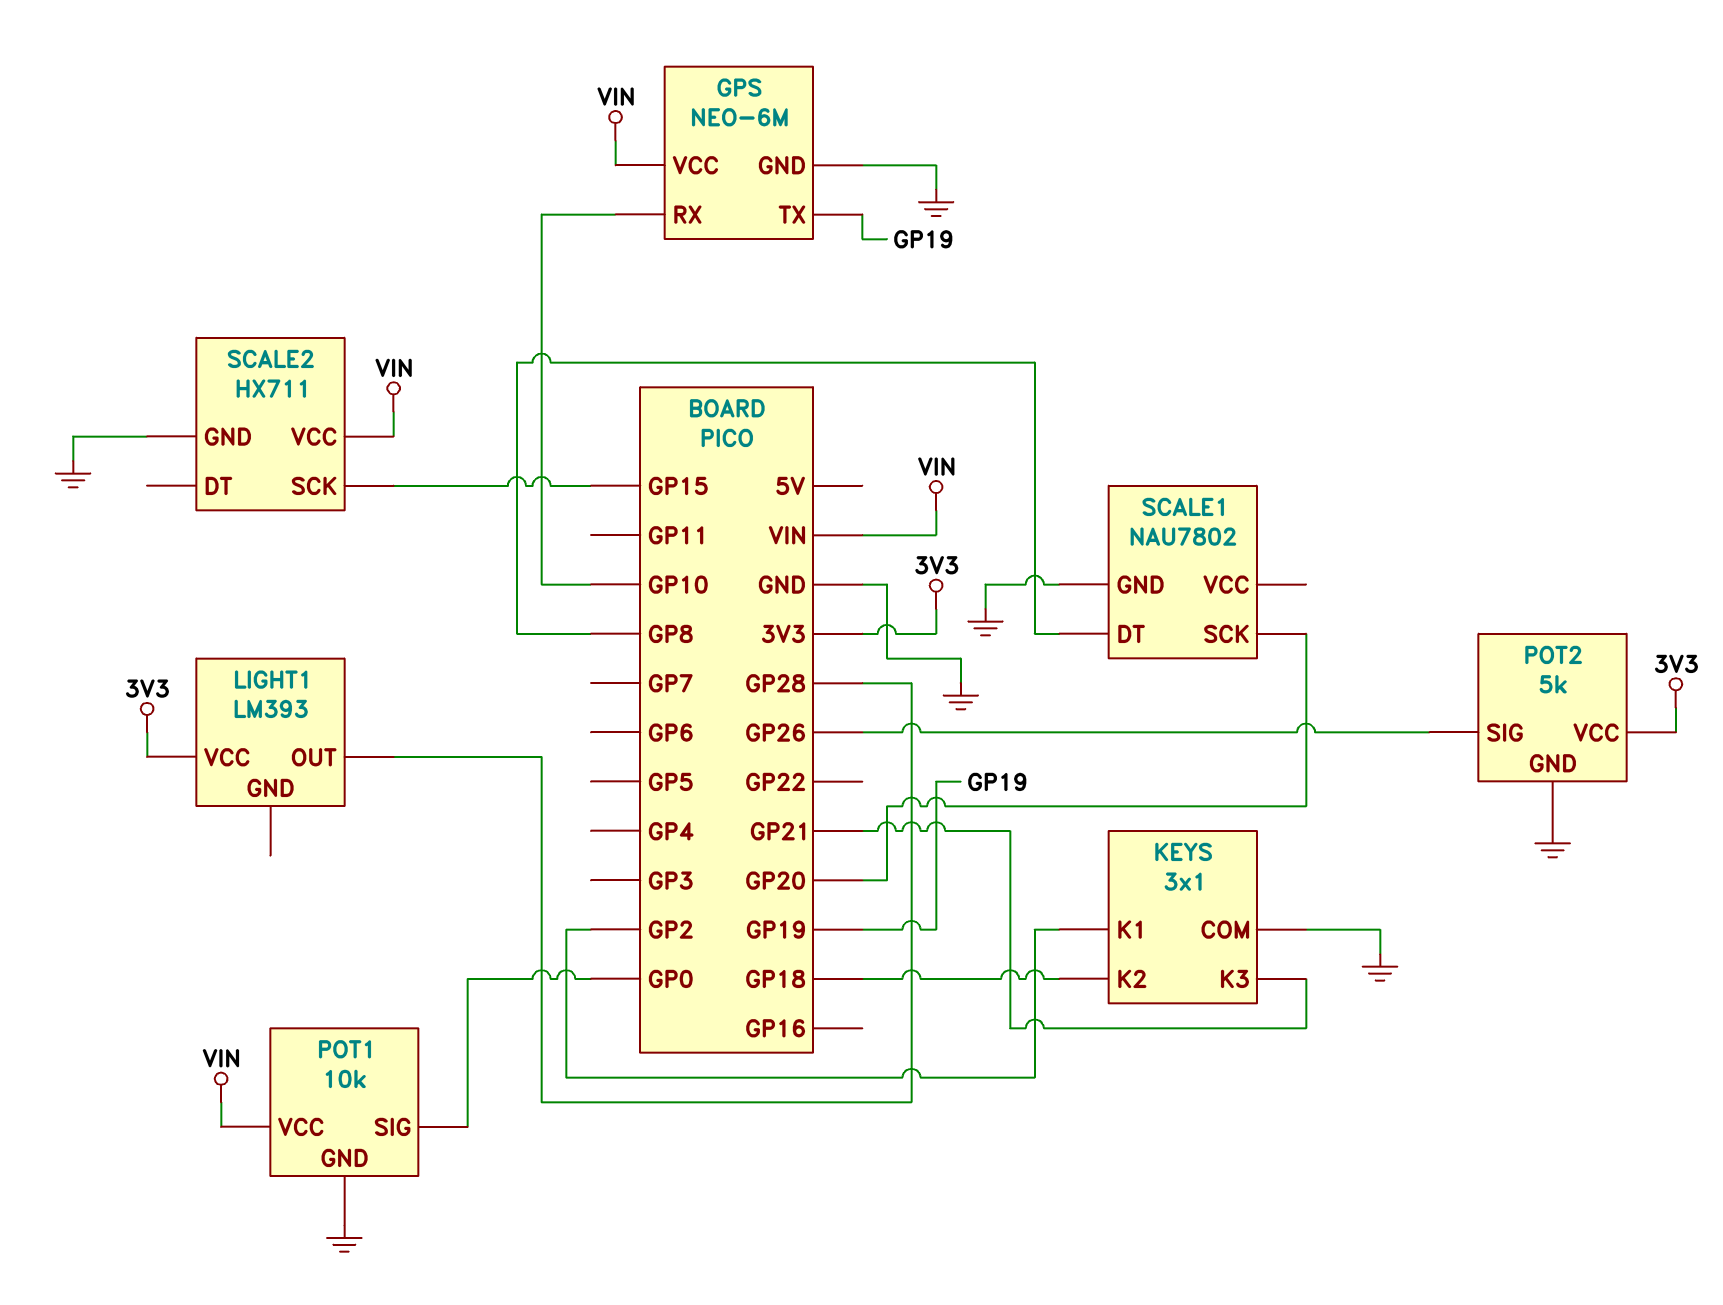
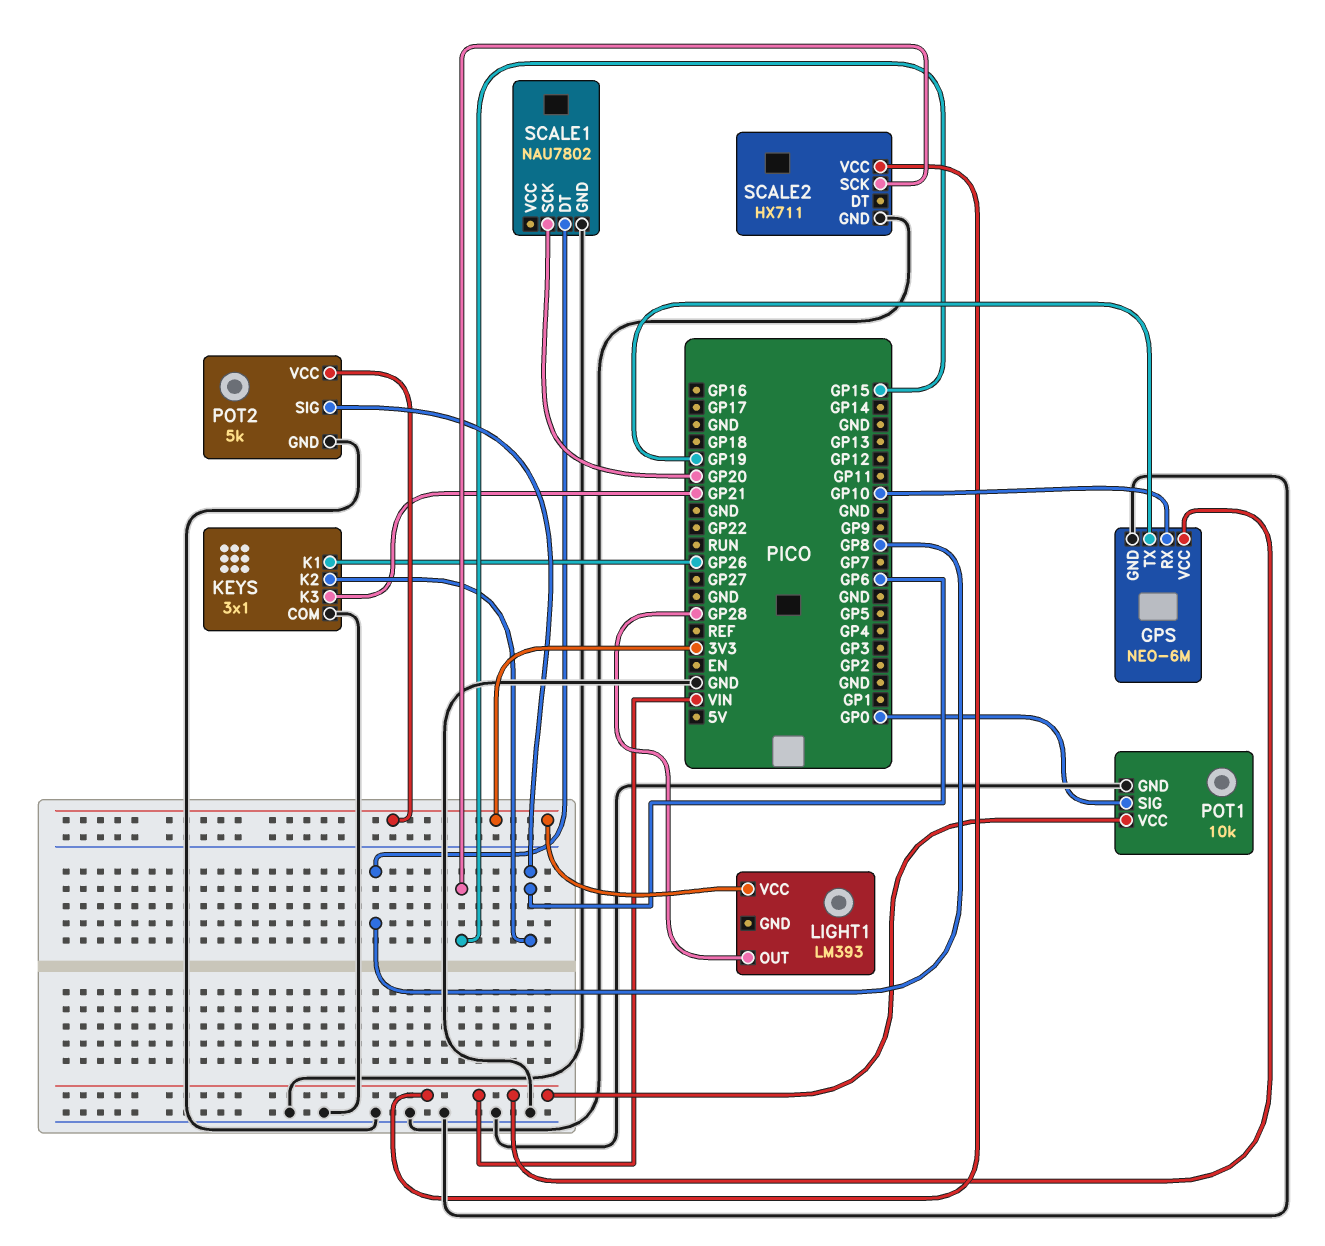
KEYS pin K1: GP2 -> GP26
KEYS pin K2: GP18 -> GP6
POT2 pin SIG: GP26 -> GP6

